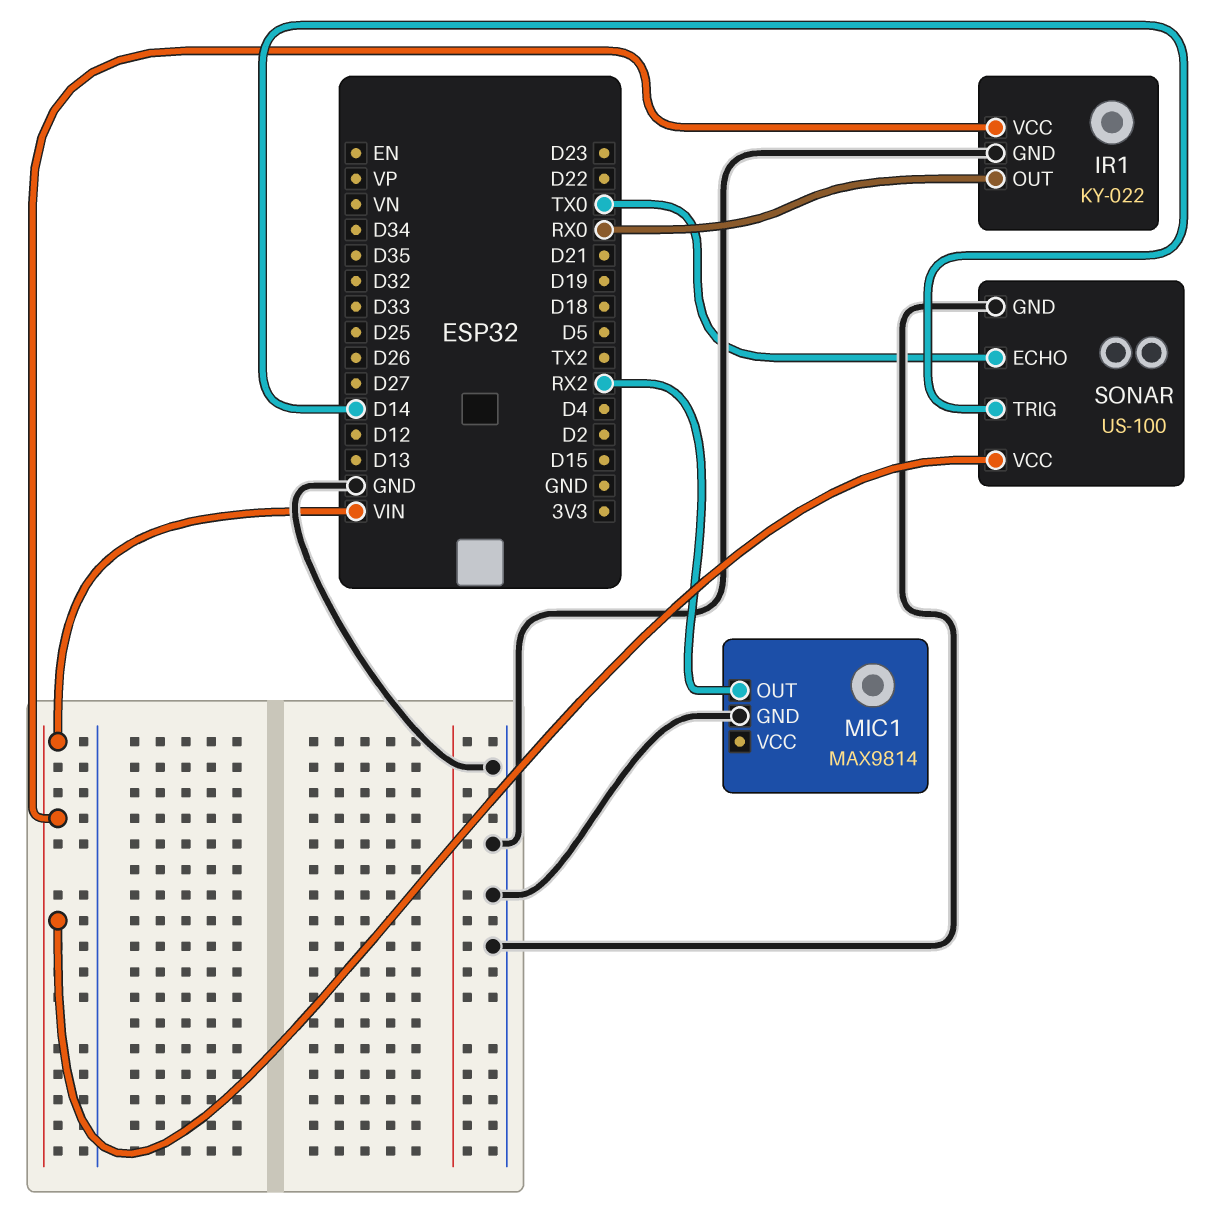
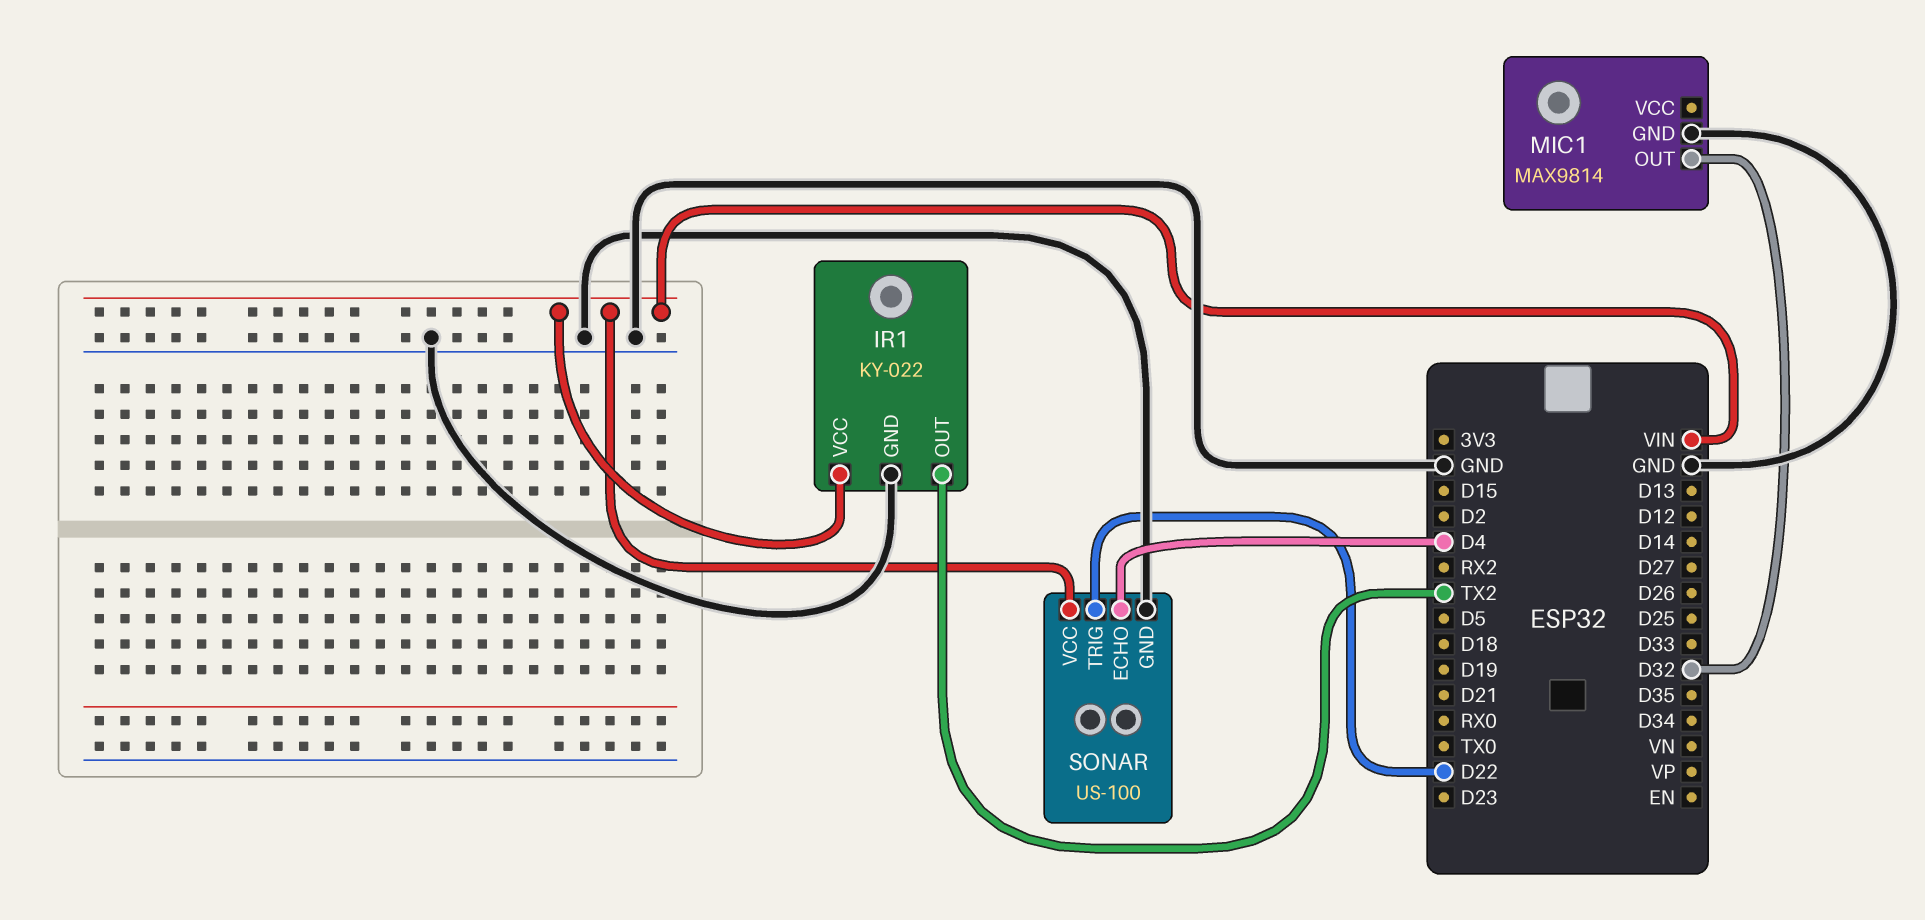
IR1 pin OUT: RX0 -> TX2
MIC1 pin OUT: RX2 -> D32
SONAR pin ECHO: TX0 -> D4
SONAR pin TRIG: D14 -> D22

